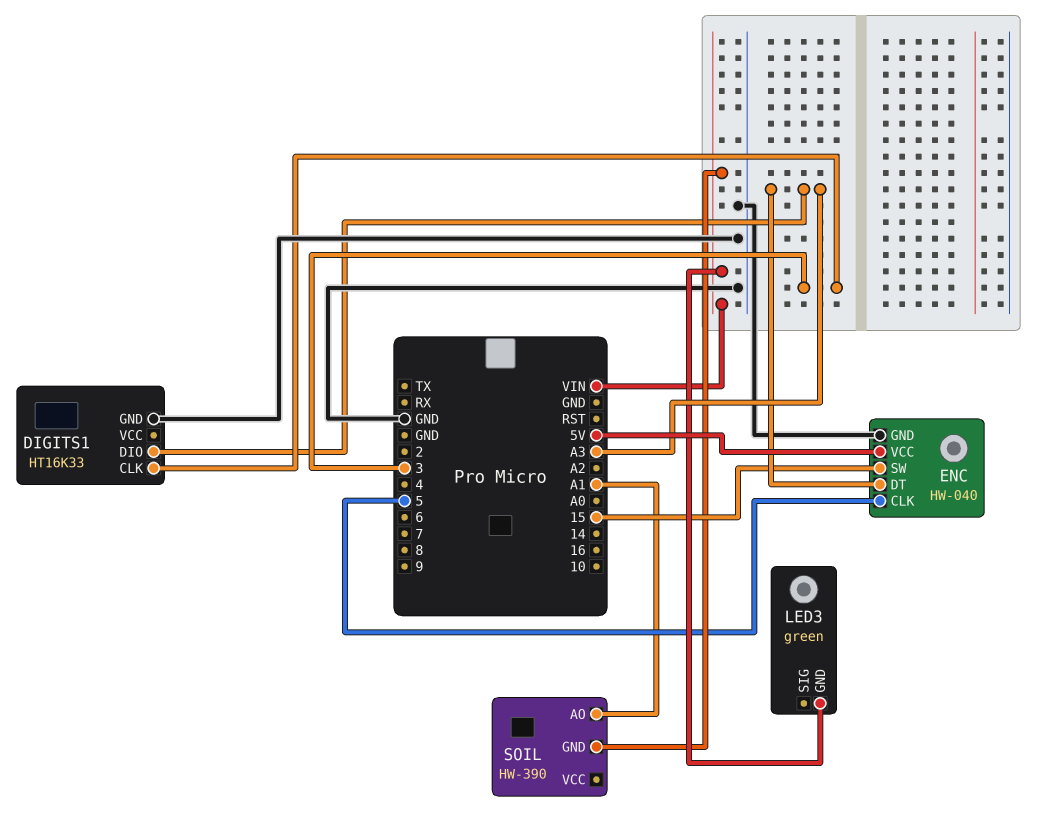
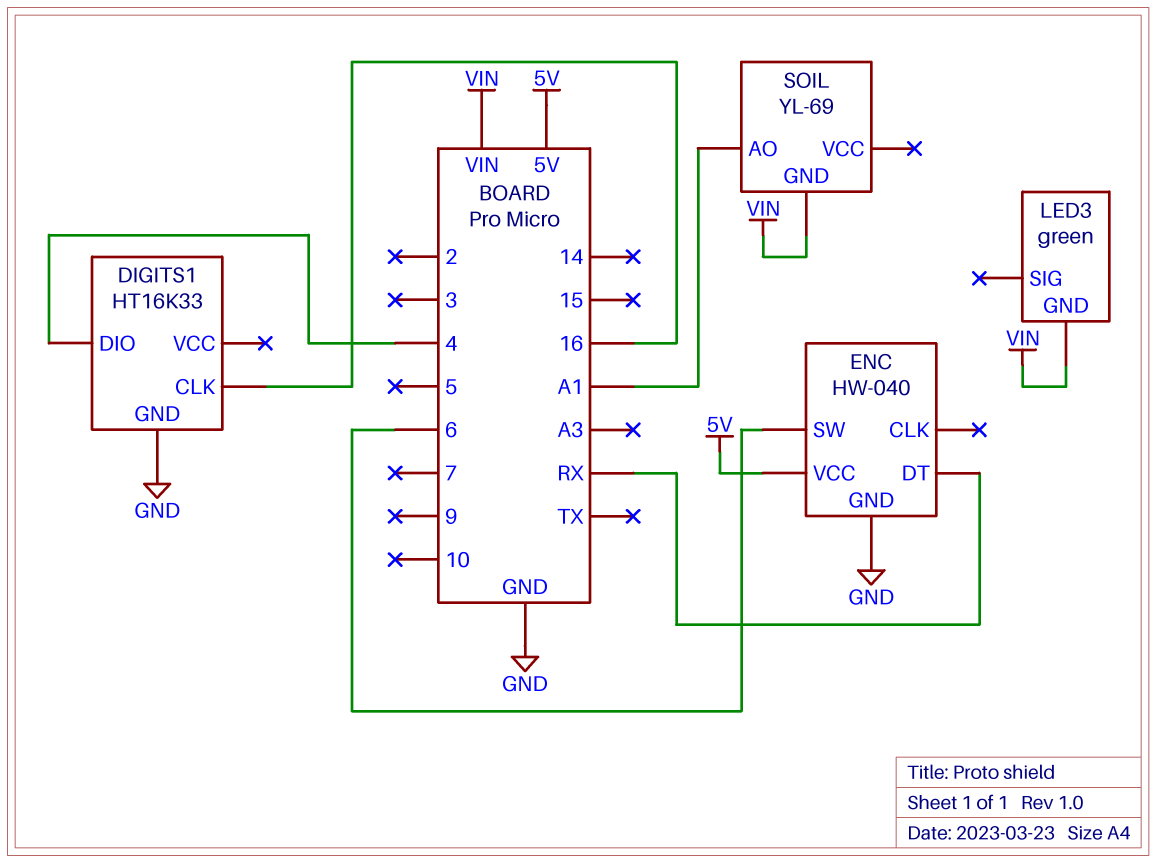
DIGITS1 pin CLK: 3 -> 16
DIGITS1 pin DIO: A3 -> 4
ENC pin CLK: 5 -> none
ENC pin DT: A3 -> RX
ENC pin SW: 15 -> 6
SOIL: HW-390 -> YL-69

